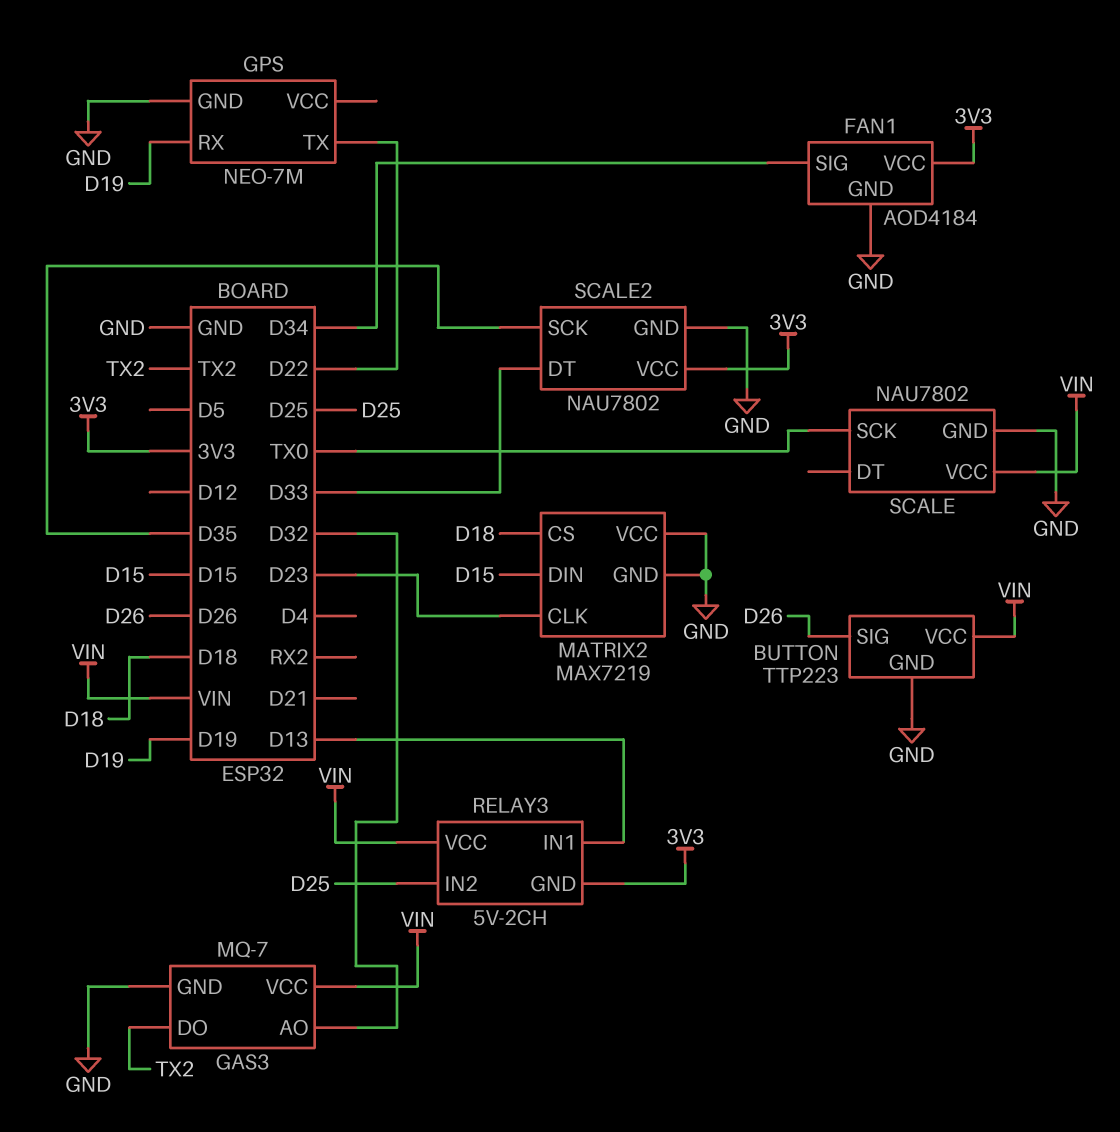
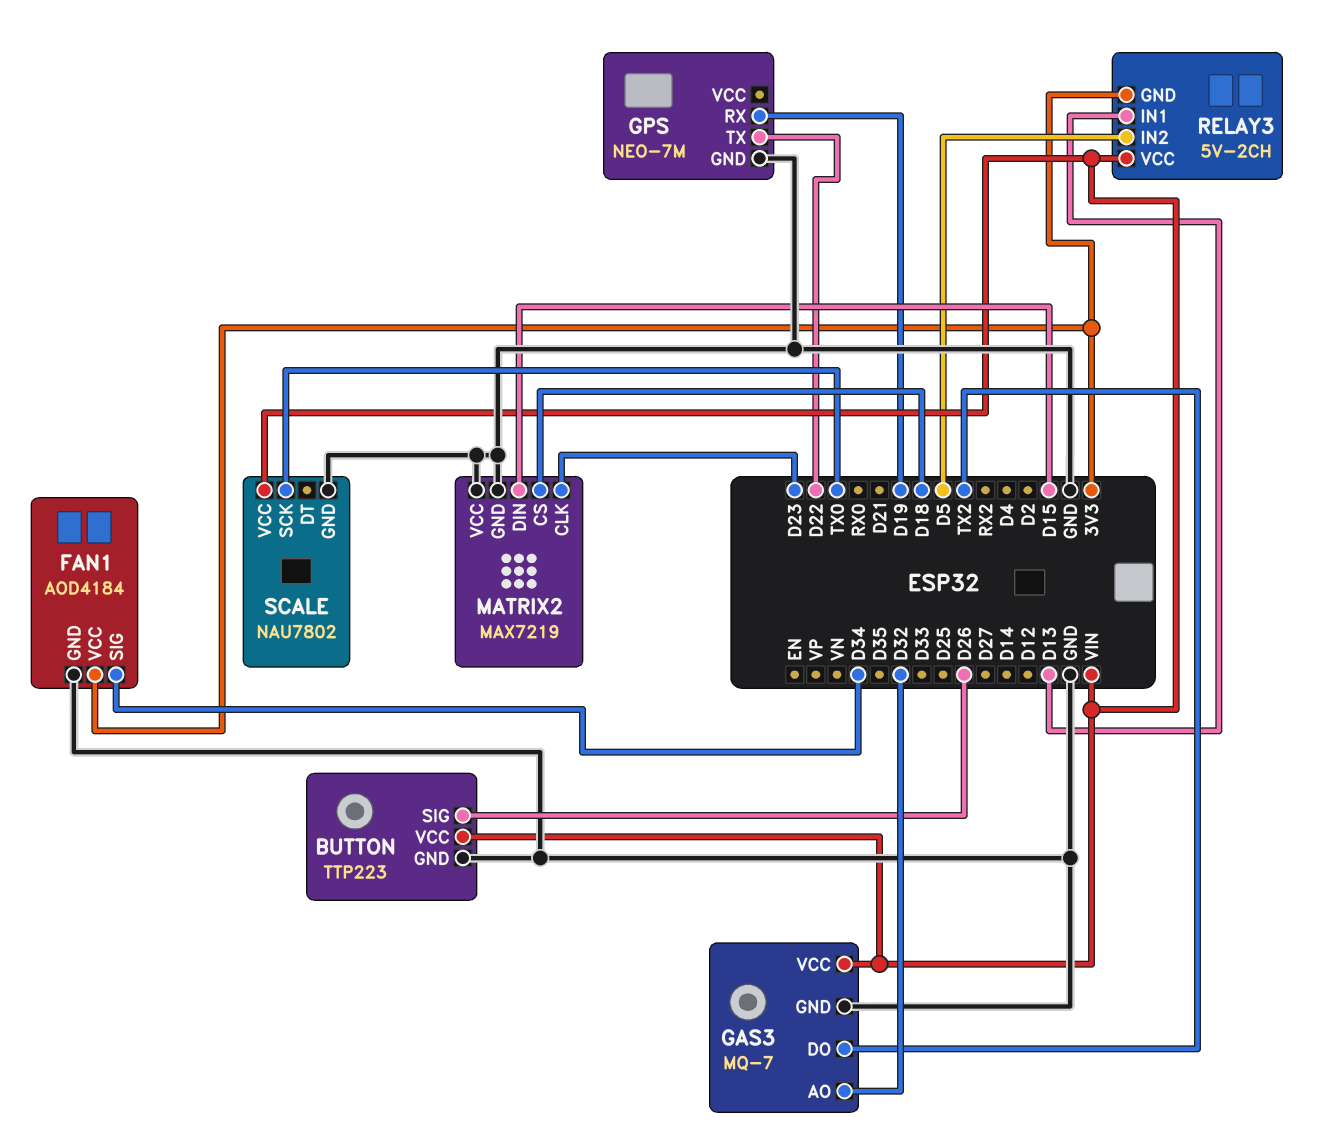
RELAY3 pin IN2: D25 -> D5
SCALE2: NAU7802 -> none
SCALE2 pin DT: D33 -> none
SCALE2 pin GND: GND -> none
SCALE2 pin SCK: D35 -> none
SCALE2 pin VCC: 3V3 -> none

